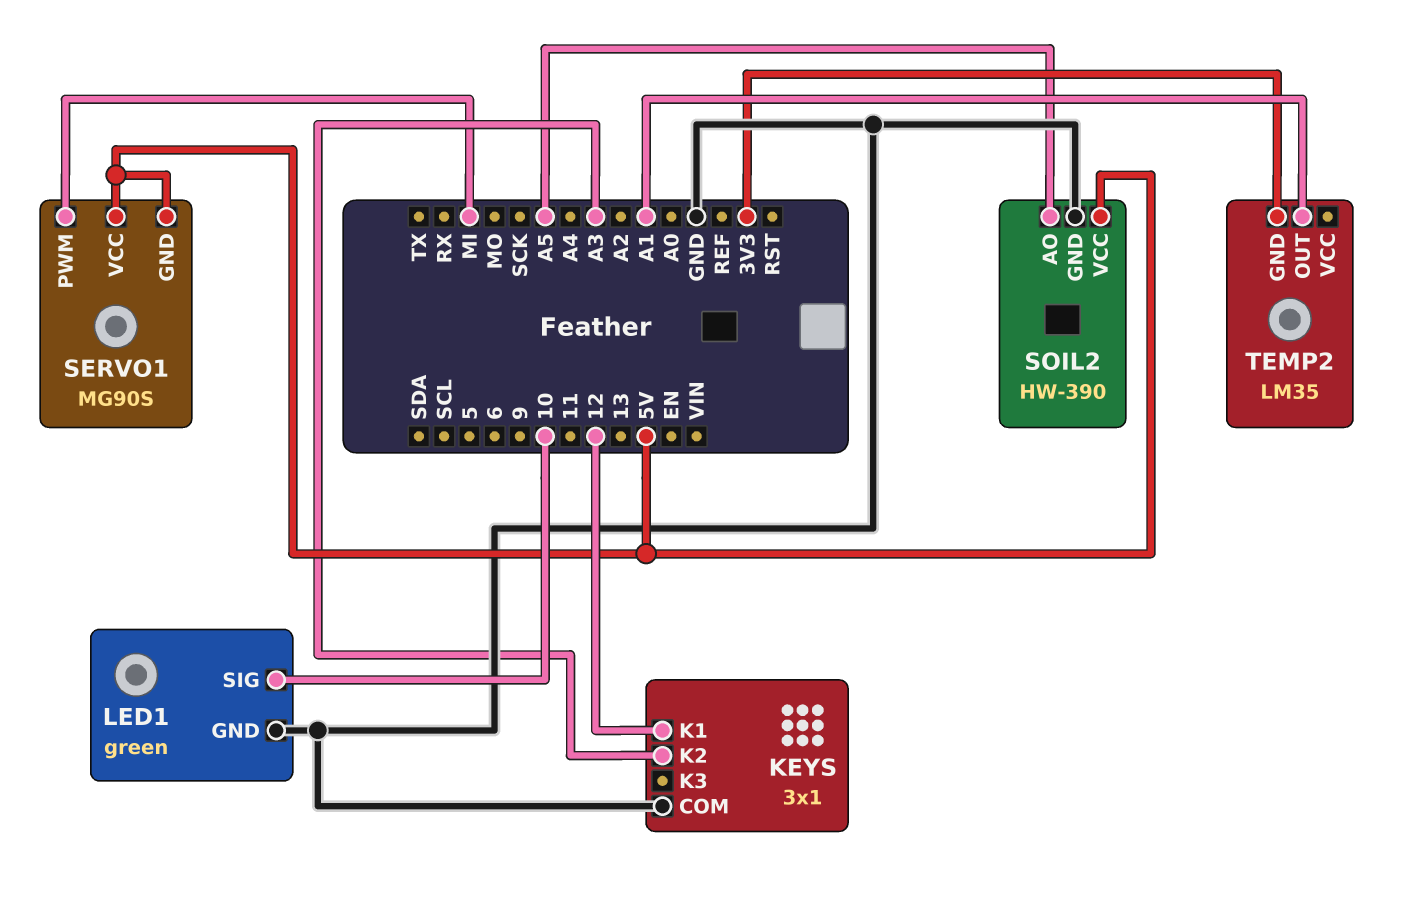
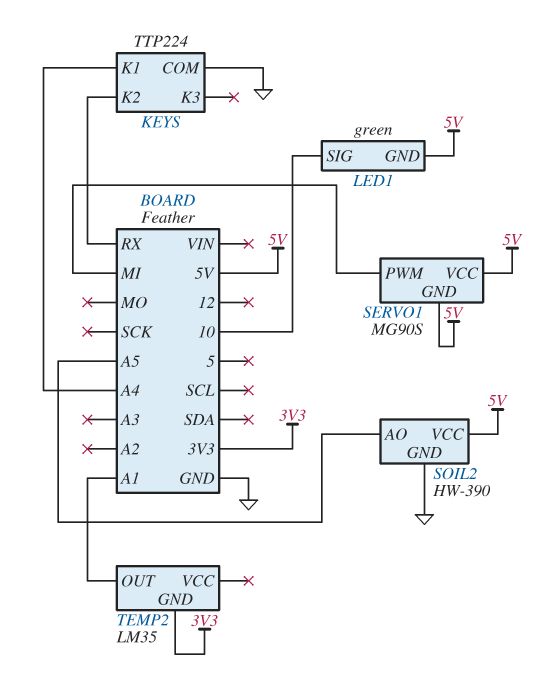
KEYS: 3x1 -> TTP224
KEYS pin K1: 12 -> A4
KEYS pin K2: A3 -> RX
LED1 pin GND: GND -> 5V

